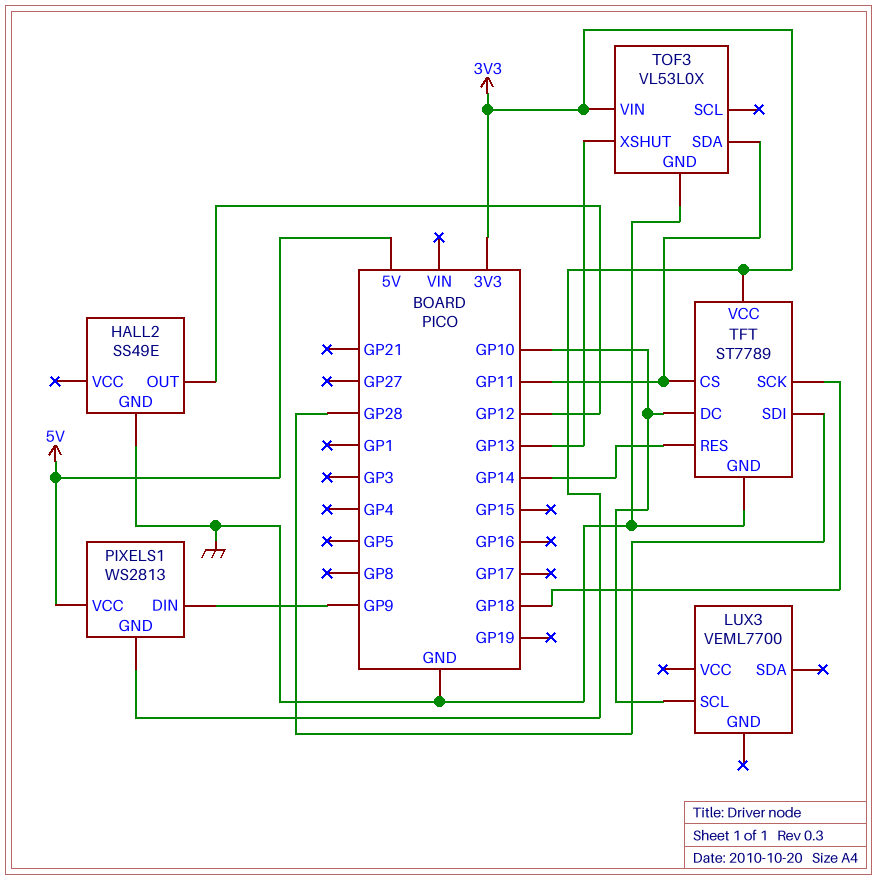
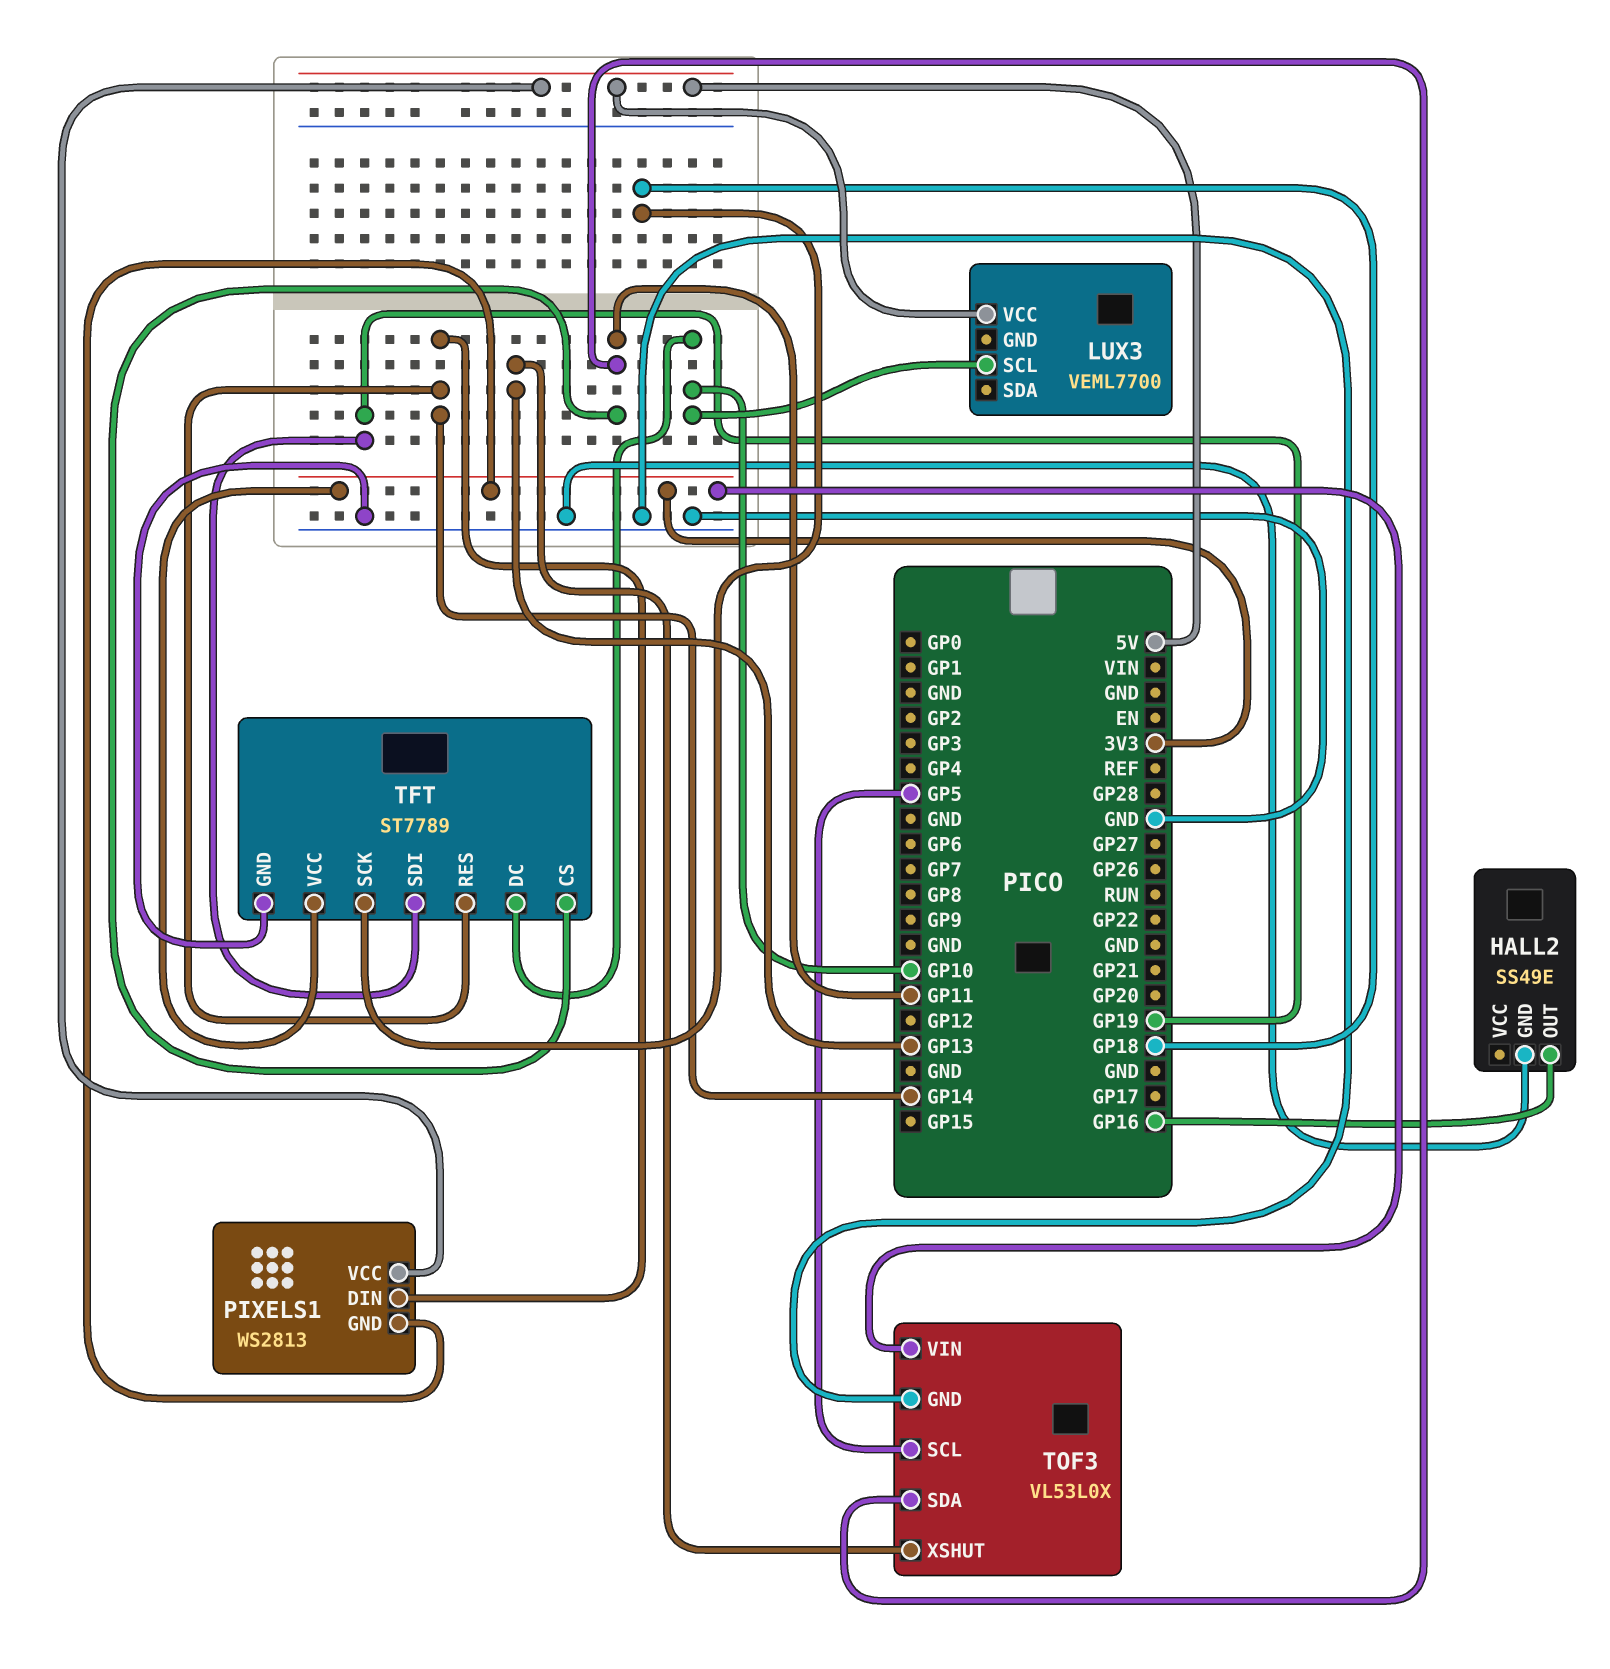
HALL2 pin OUT: GP12 -> GP16
LUX3 pin VCC: none -> 5V
PIXELS1 pin DIN: GP9 -> GP14
TFT pin SDI: GP28 -> GP19
TOF3 pin SCL: none -> GP5

